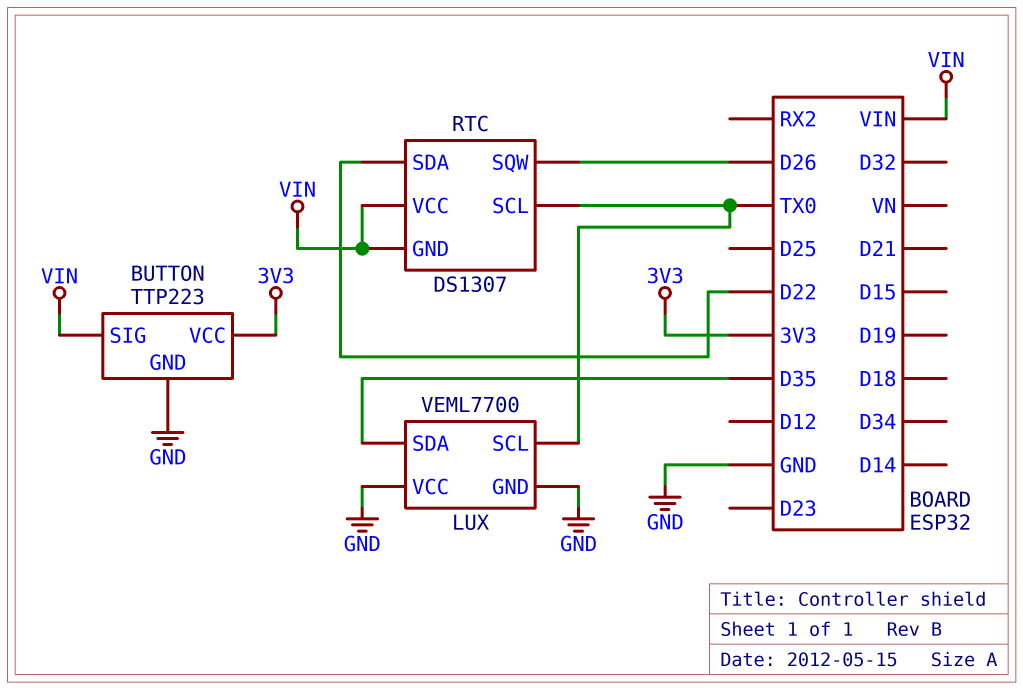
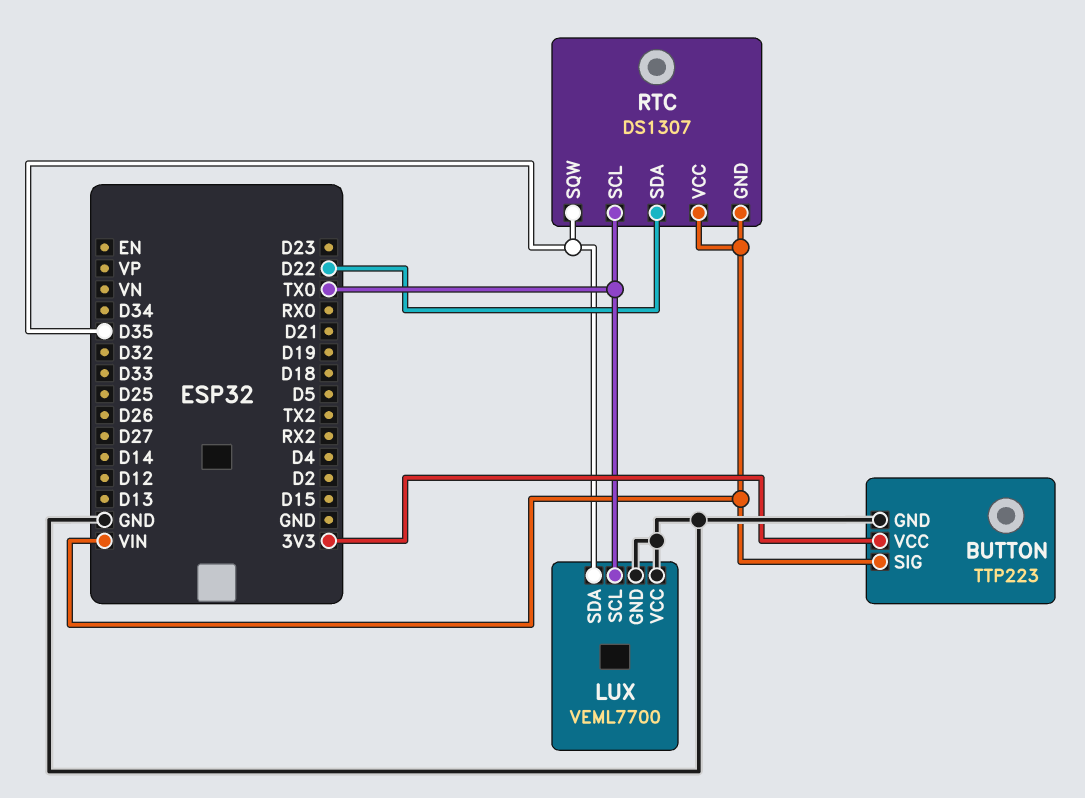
RTC pin SQW: D26 -> D35

